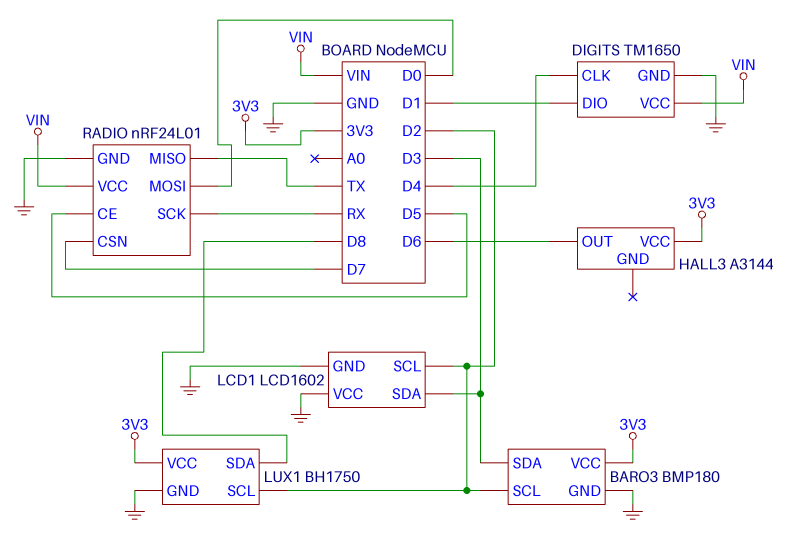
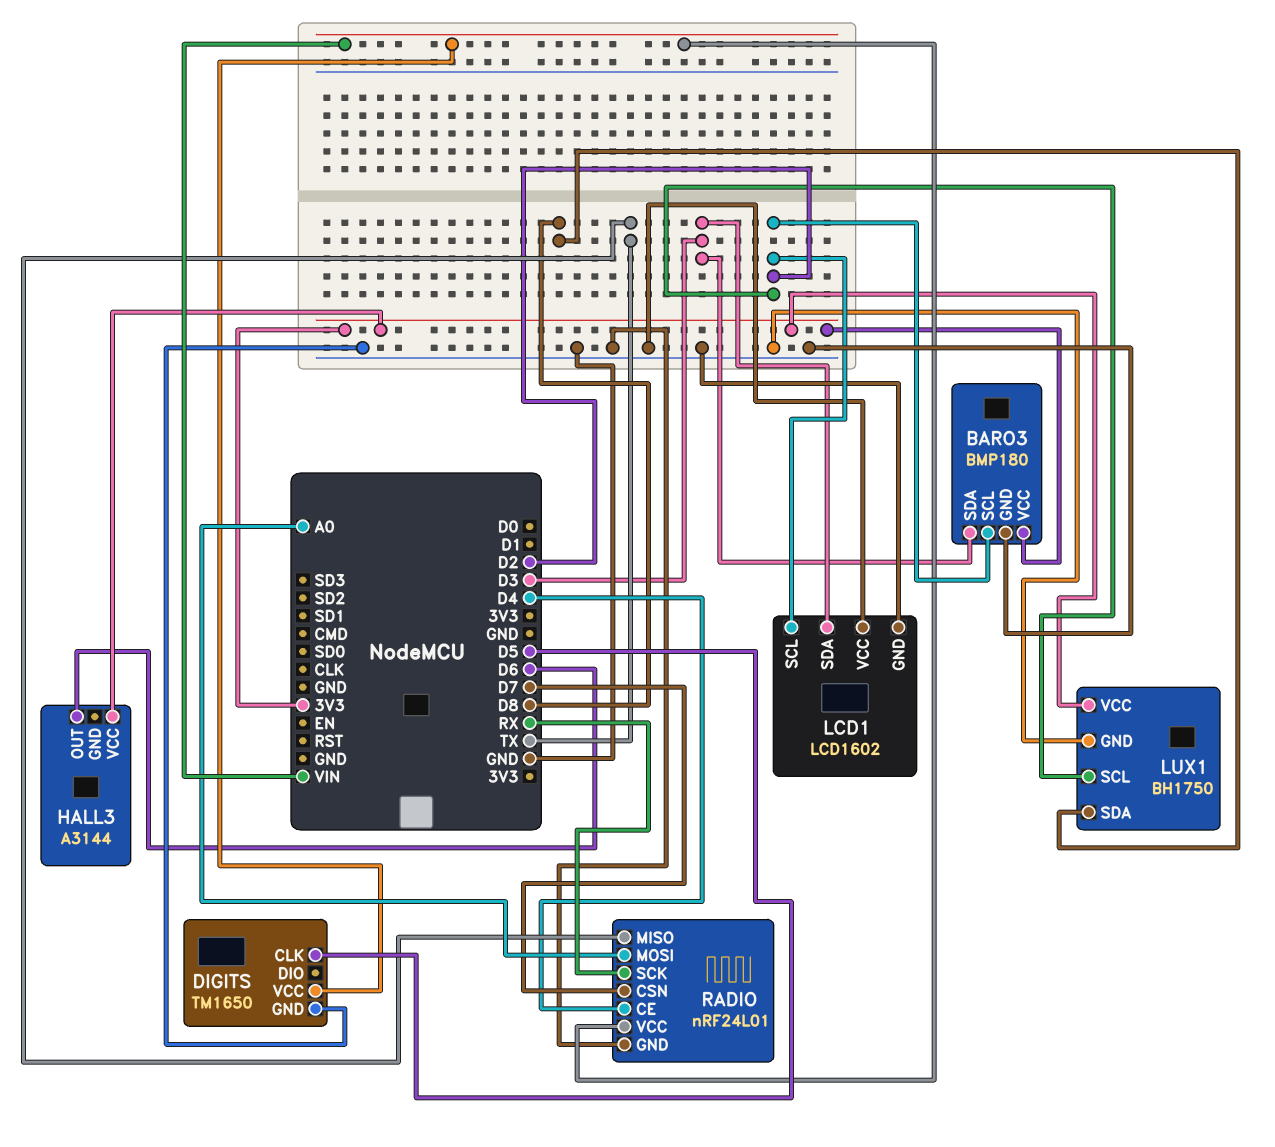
DIGITS pin CLK: D4 -> D5
DIGITS pin DIO: D1 -> none
RADIO pin CE: D5 -> D4
RADIO pin MOSI: D0 -> A0

